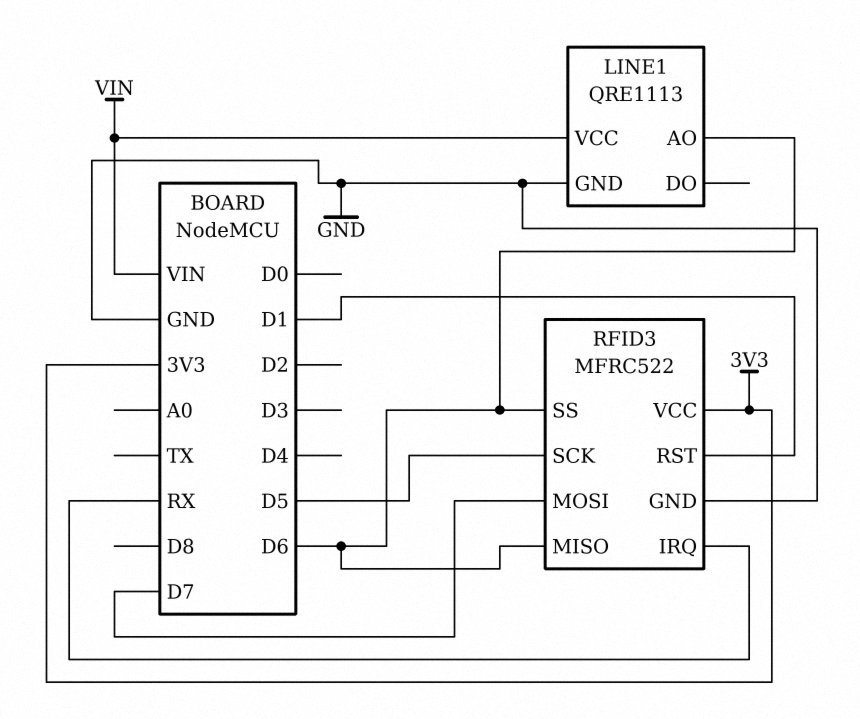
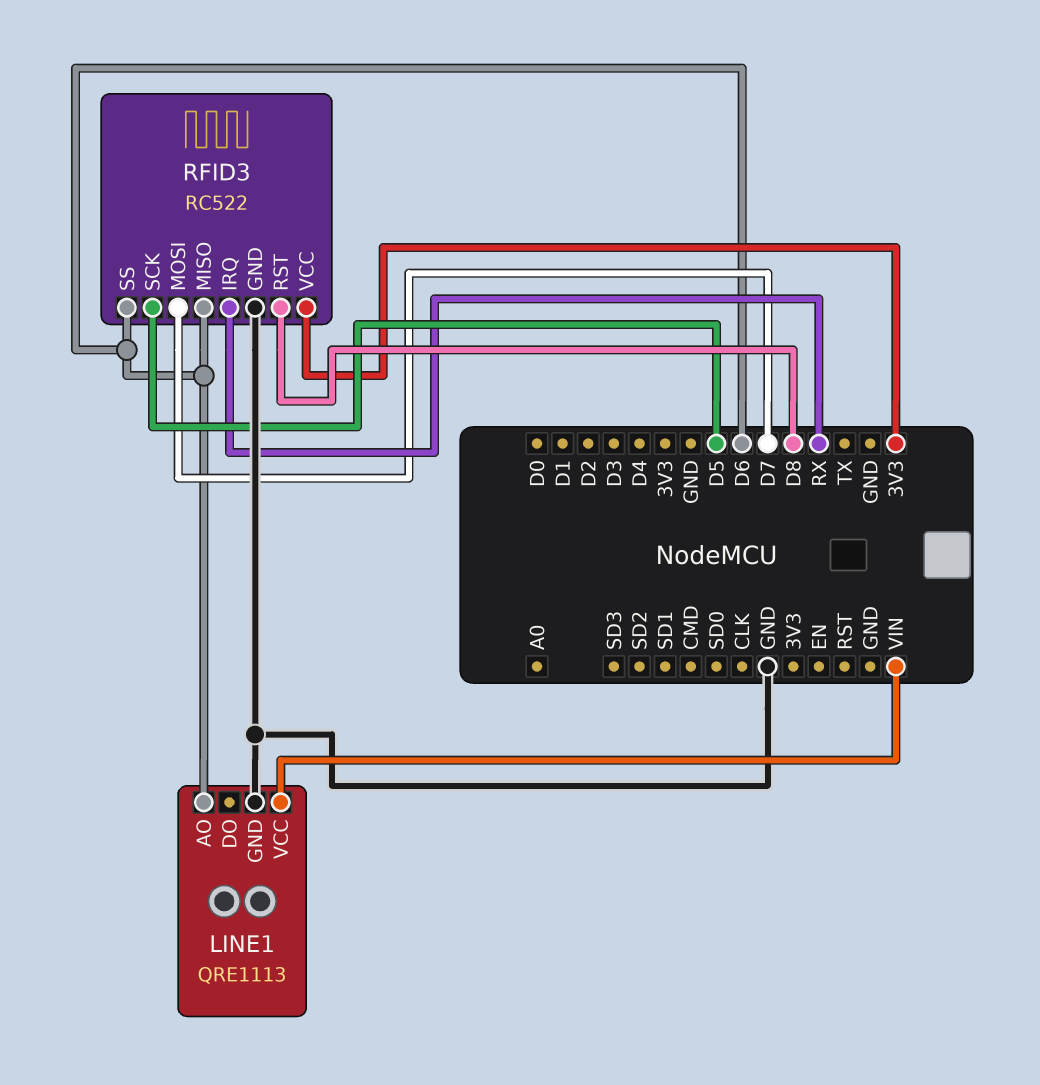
RFID3: MFRC522 -> RC522
RFID3 pin RST: D1 -> D8

